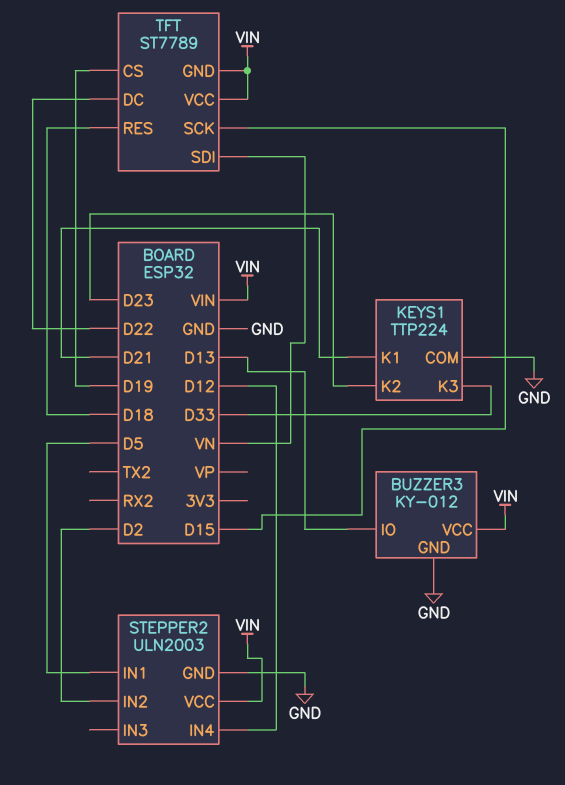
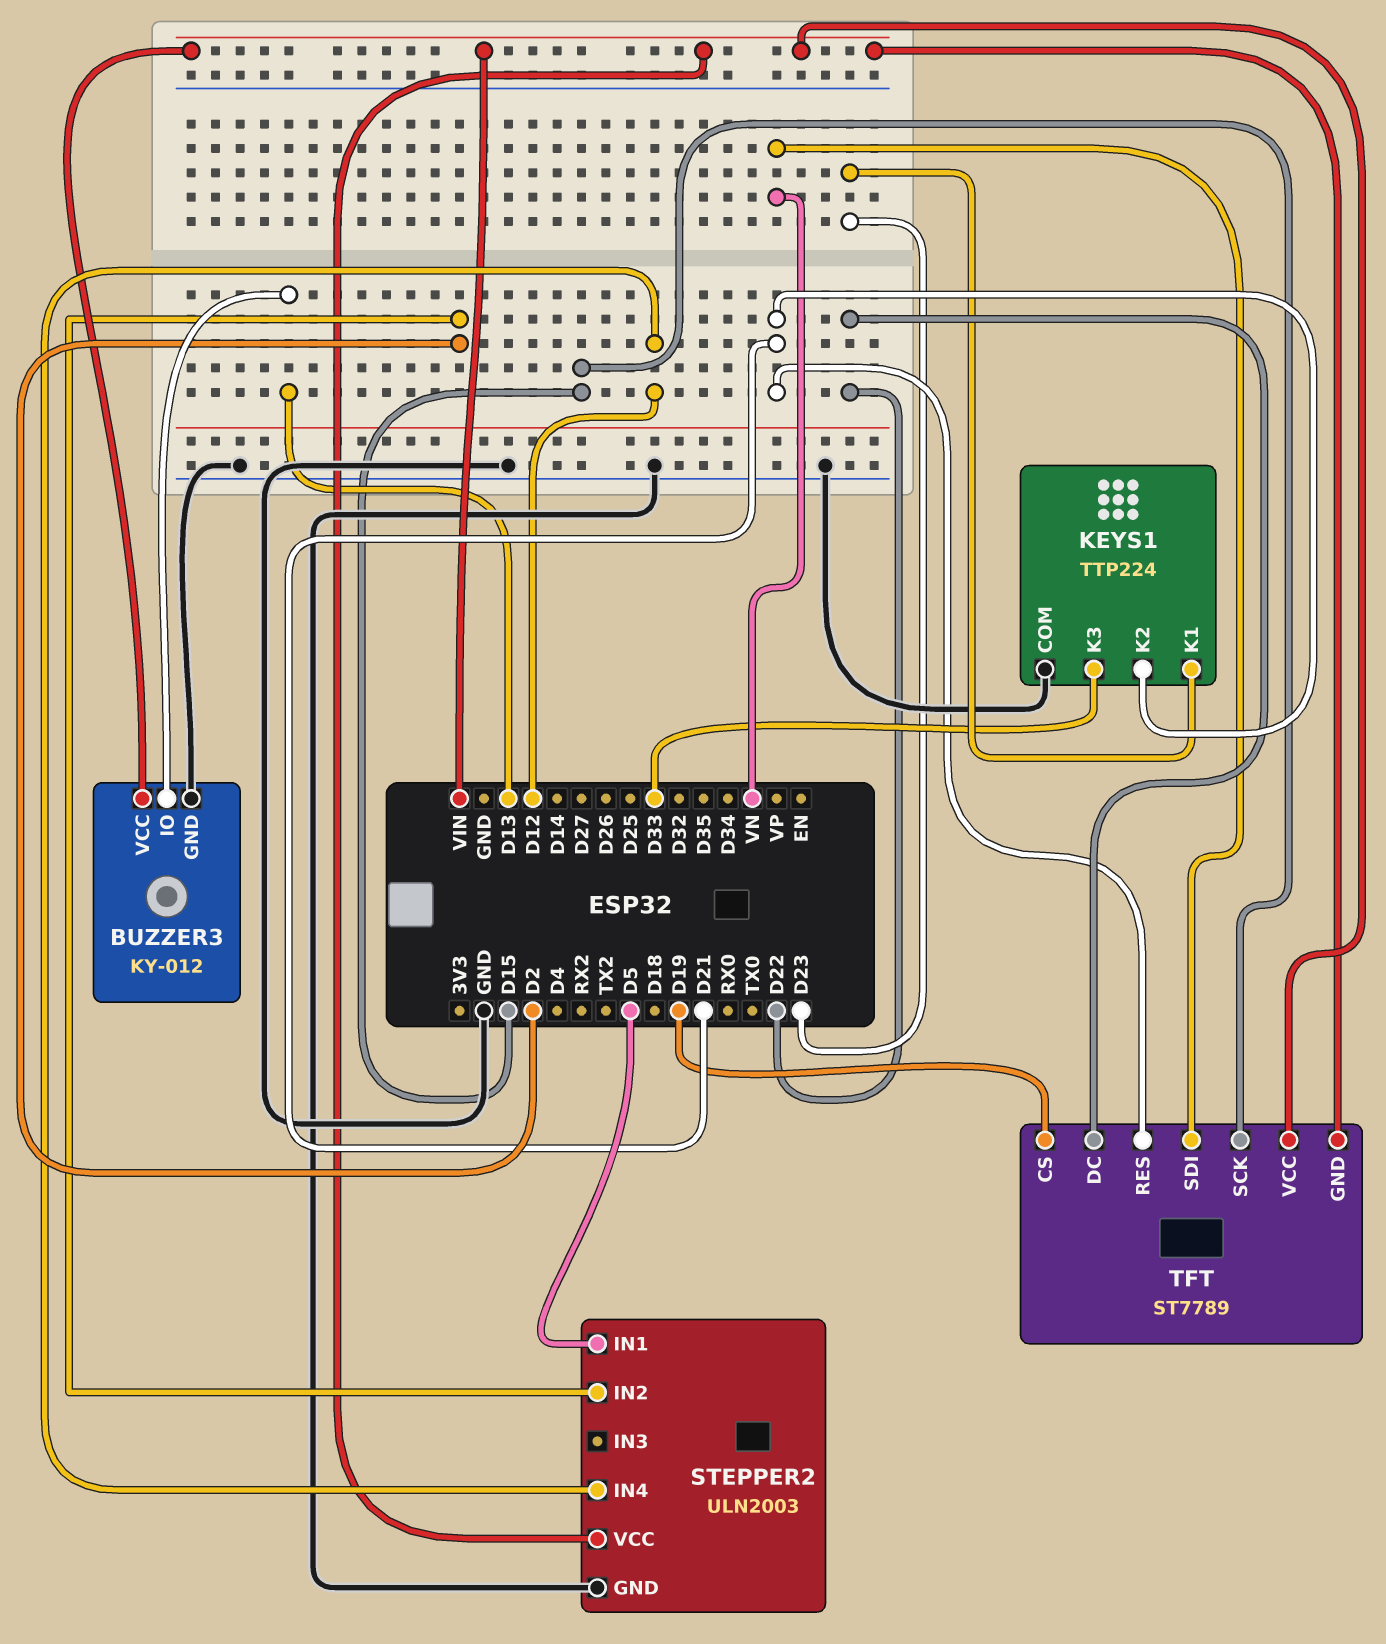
KEYS1 pin K1: D21 -> D23
KEYS1 pin K2: D23 -> D21
TFT pin RES: D18 -> D21

